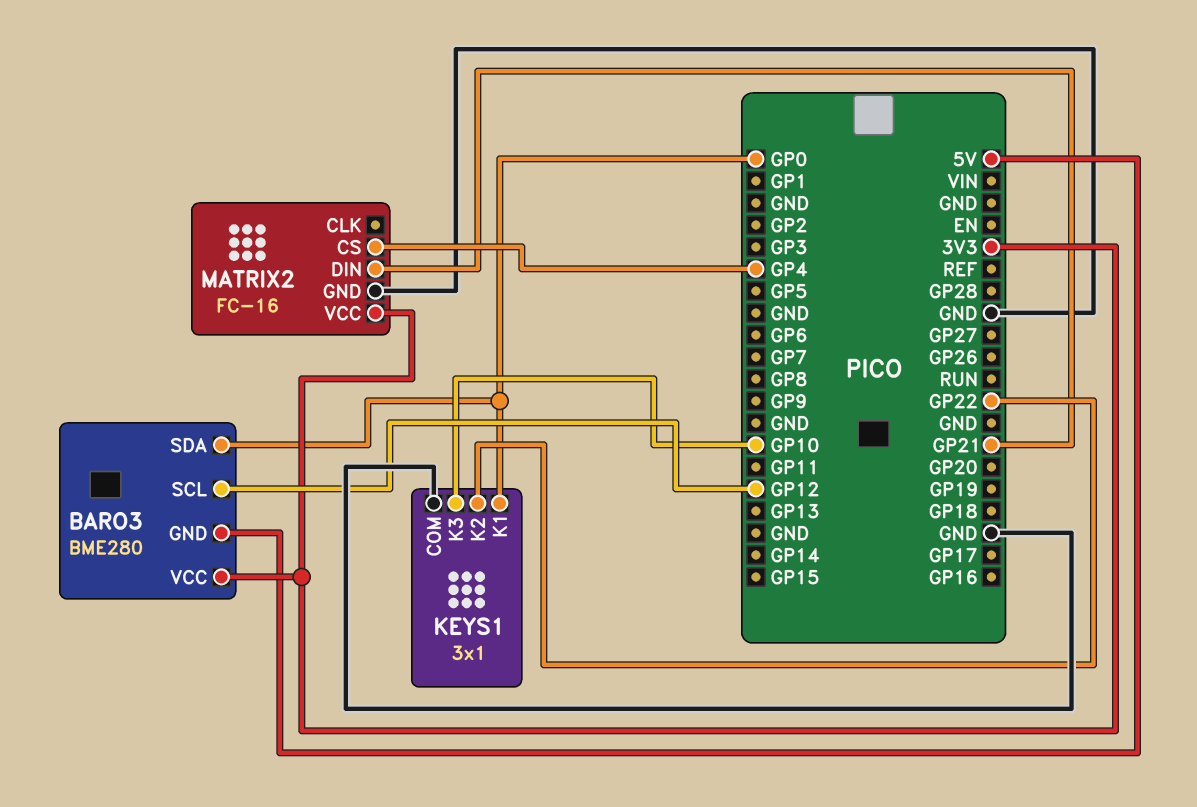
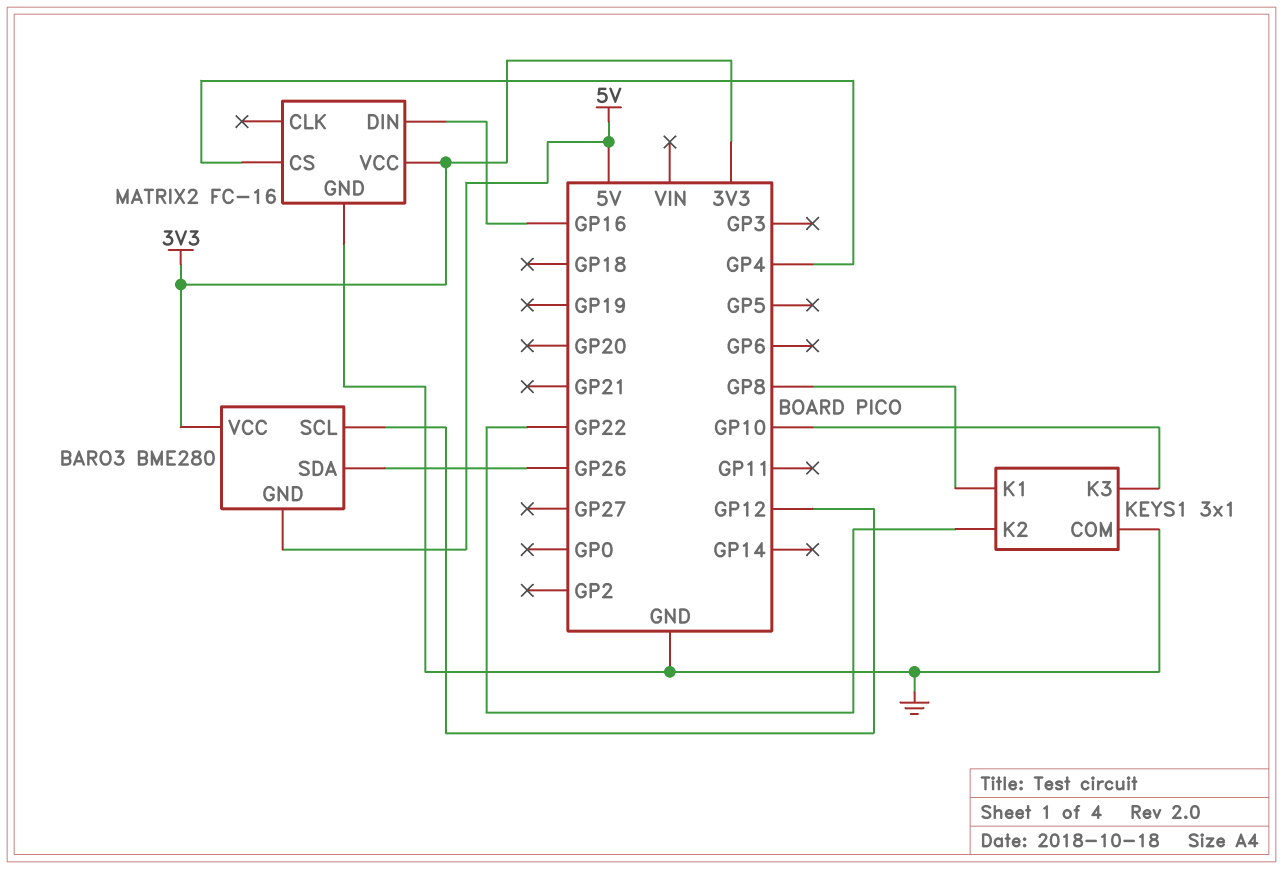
BARO3 pin SDA: GP0 -> GP26
KEYS1 pin K1: GP0 -> GP8
MATRIX2 pin DIN: GP21 -> GP16

